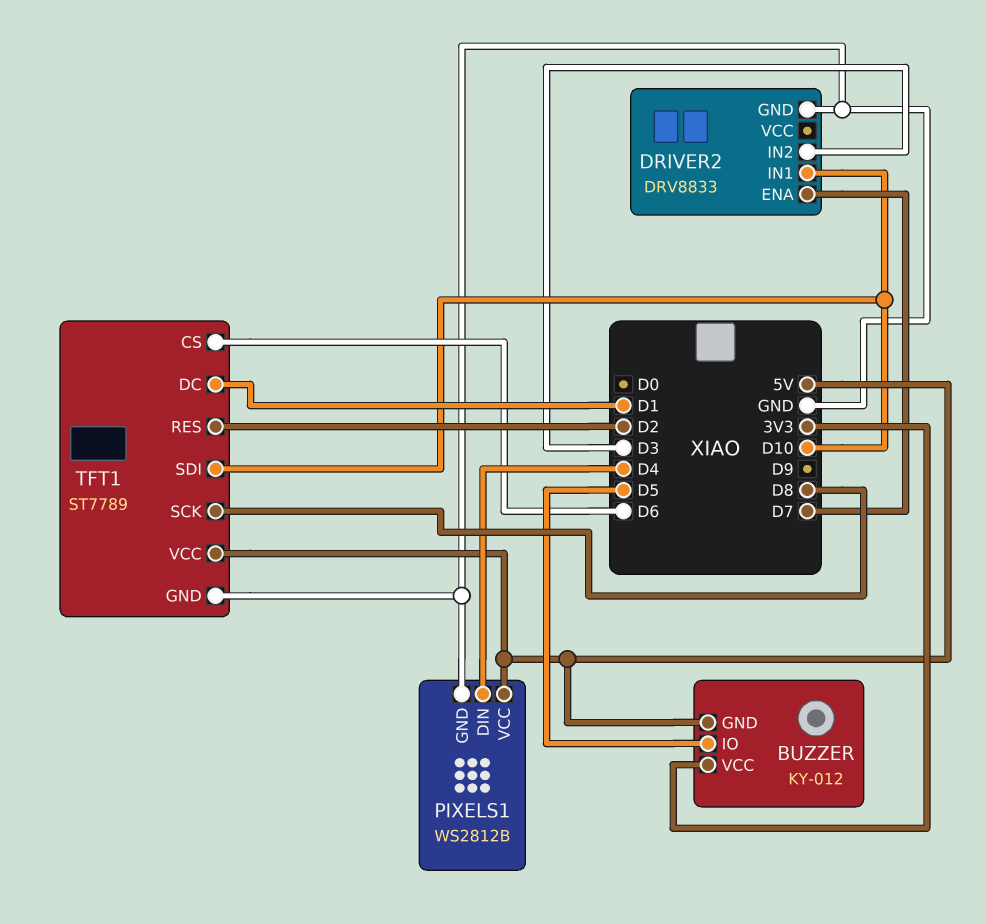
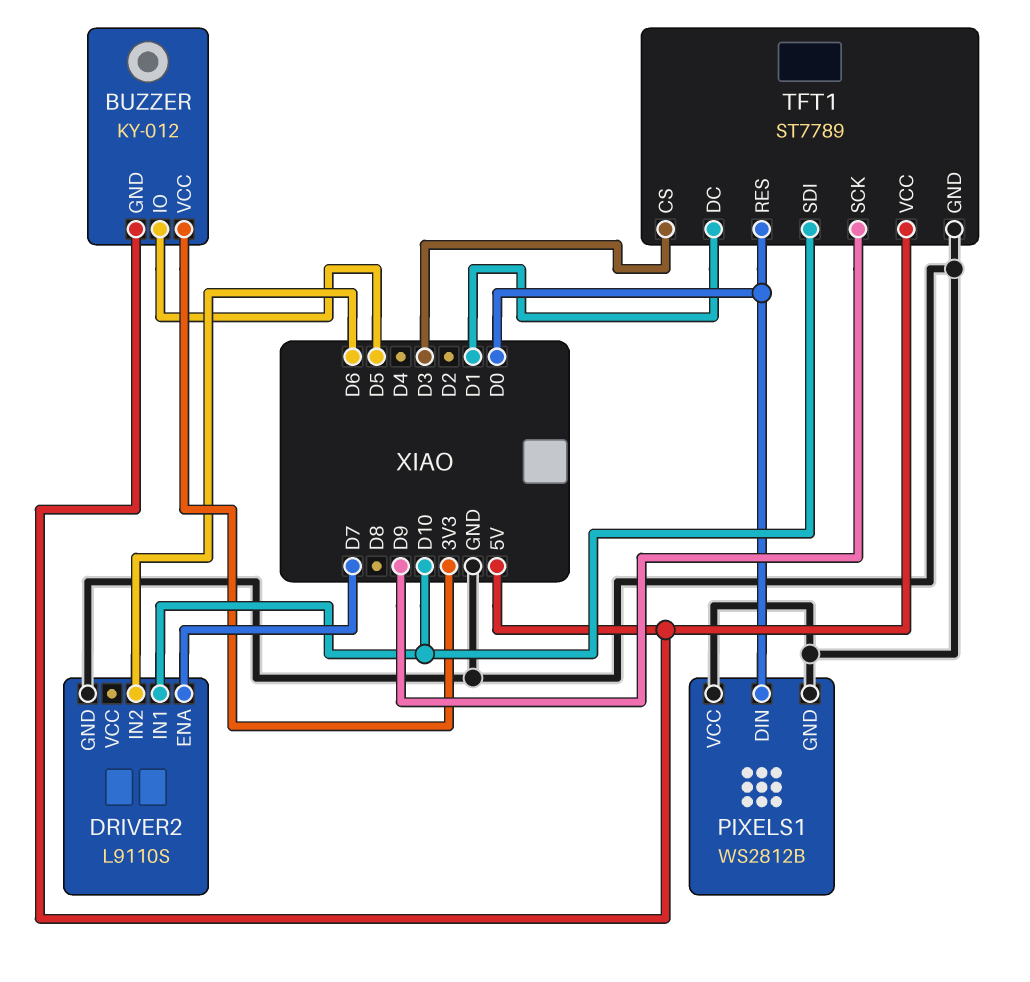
DRIVER2: DRV8833 -> L9110S
DRIVER2 pin IN2: D3 -> D6
PIXELS1 pin DIN: D4 -> D0
PIXELS1 pin VCC: 5V -> GND
TFT1 pin CS: D6 -> D3
TFT1 pin RES: D2 -> D0
TFT1 pin SCK: D8 -> D9

